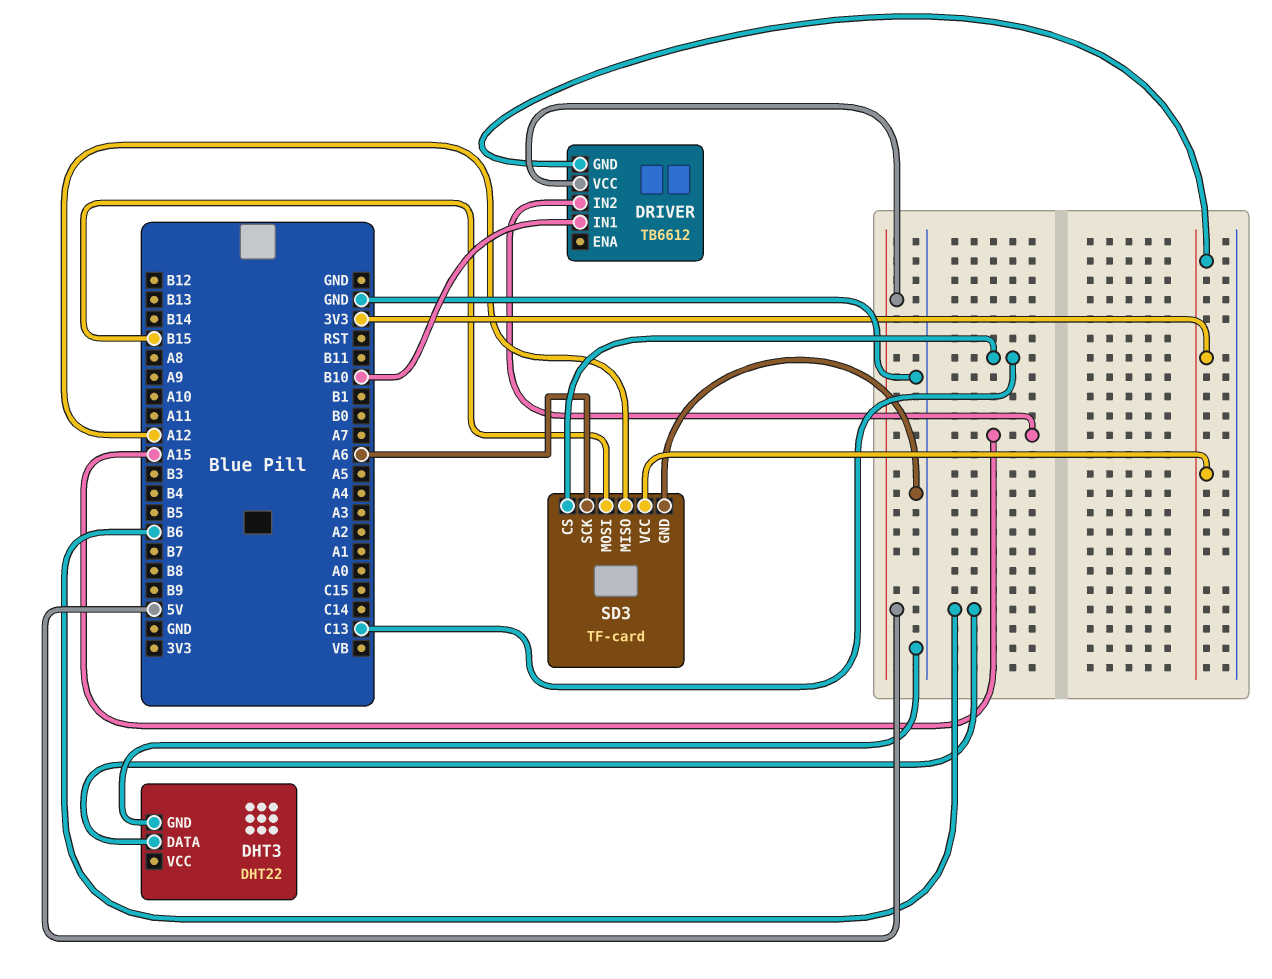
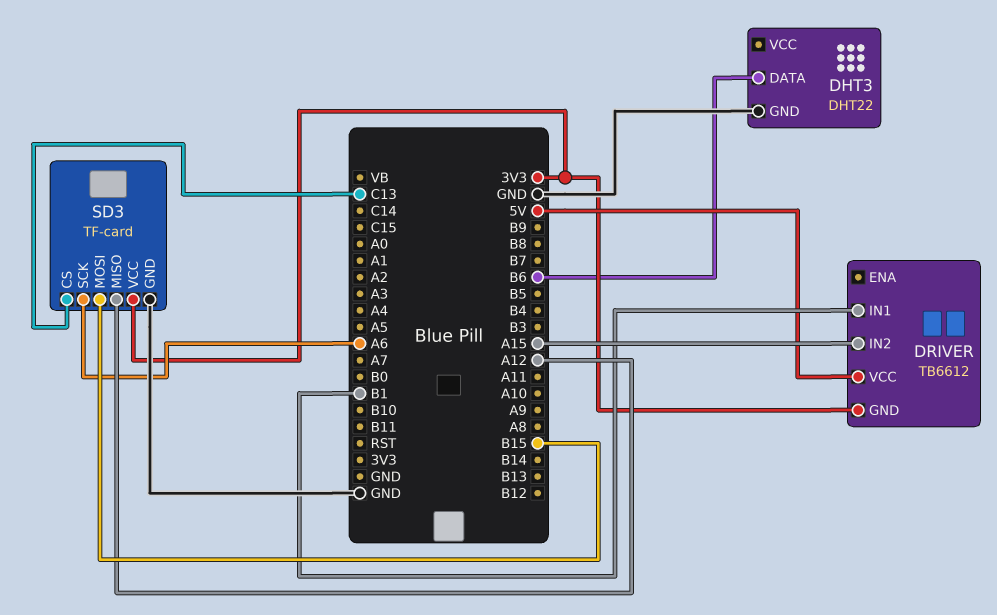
DRIVER pin IN1: B10 -> B1

